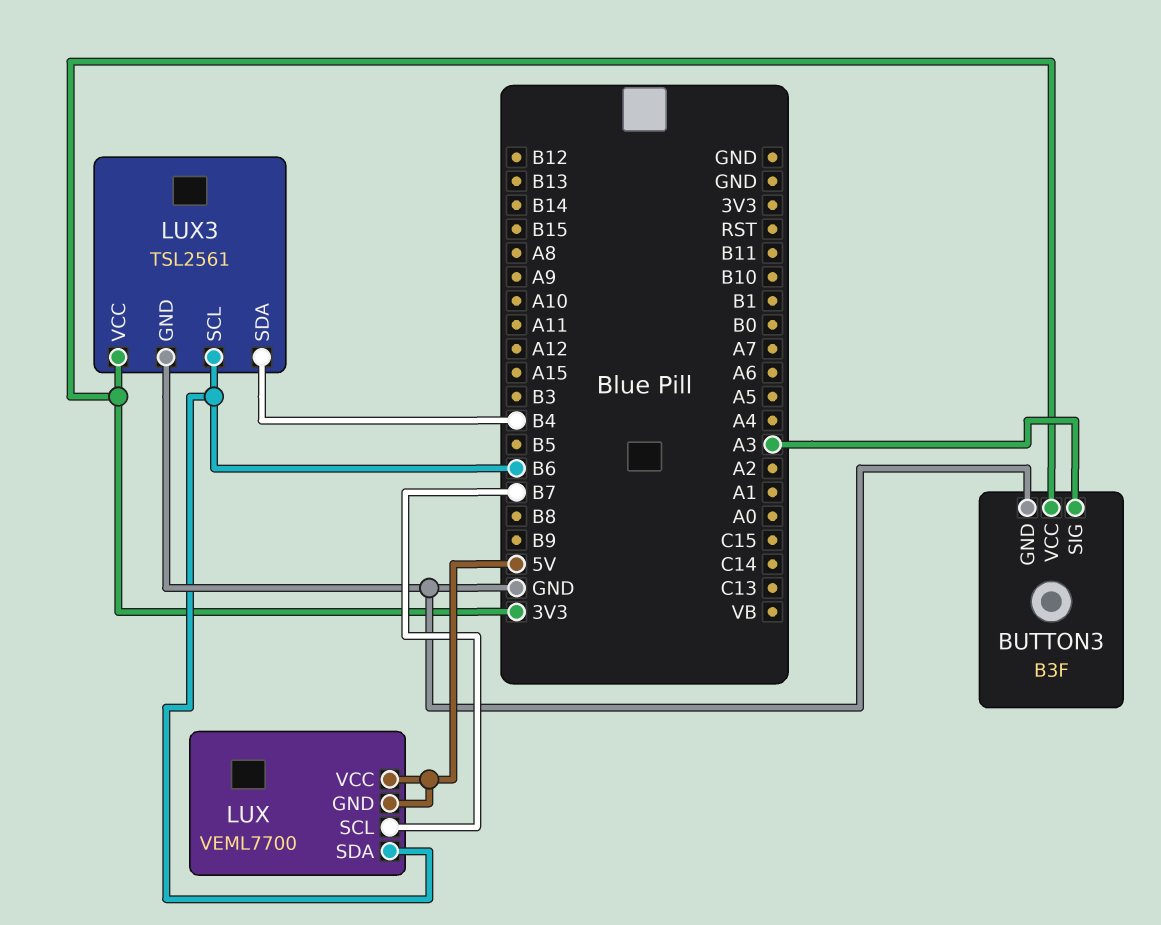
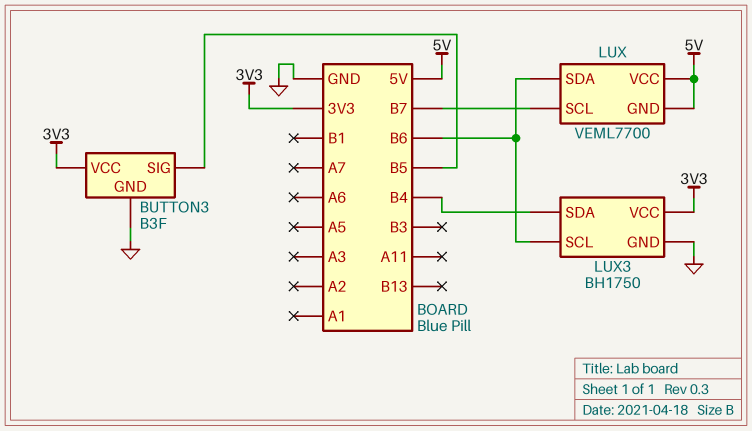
BUTTON3 pin SIG: A3 -> B5
LUX3: TSL2561 -> BH1750

